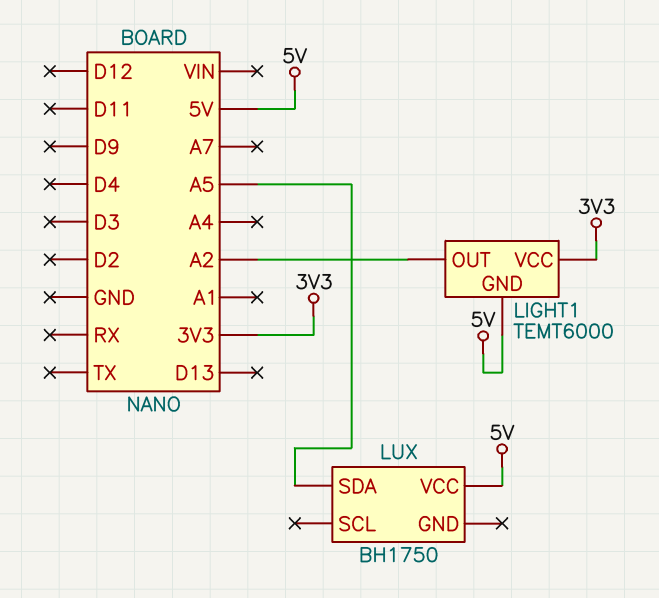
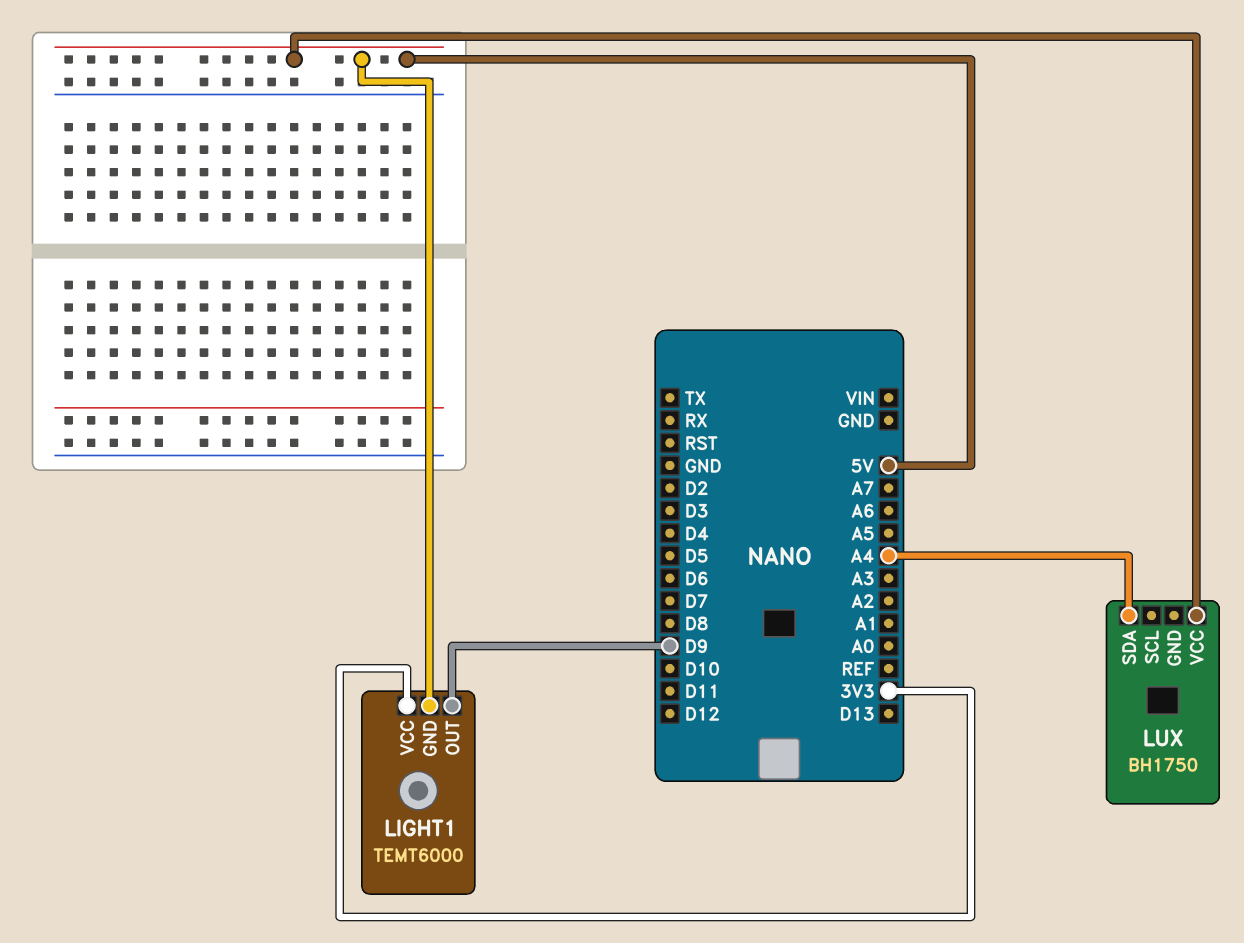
LIGHT1 pin OUT: A2 -> D9
LUX pin SDA: A5 -> A4

